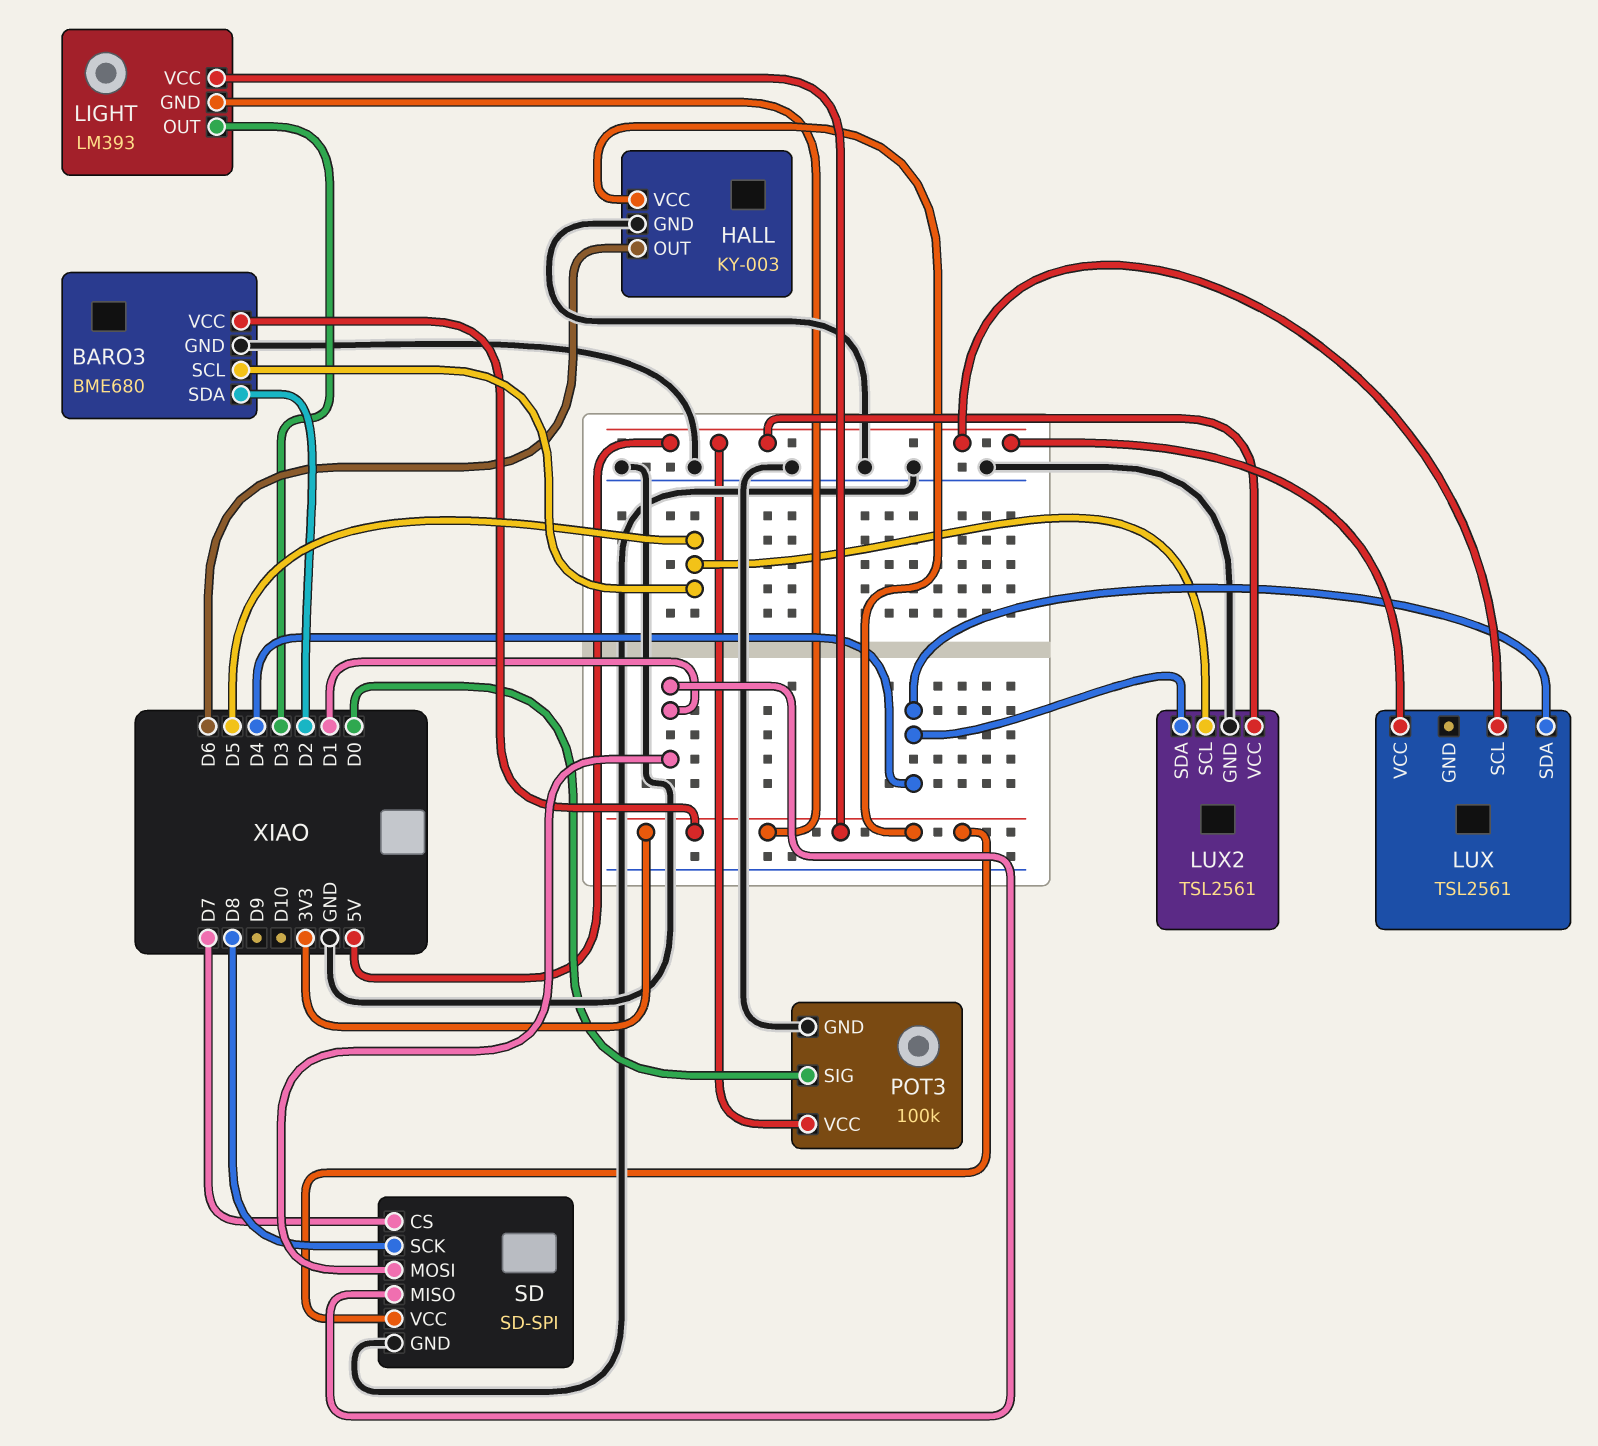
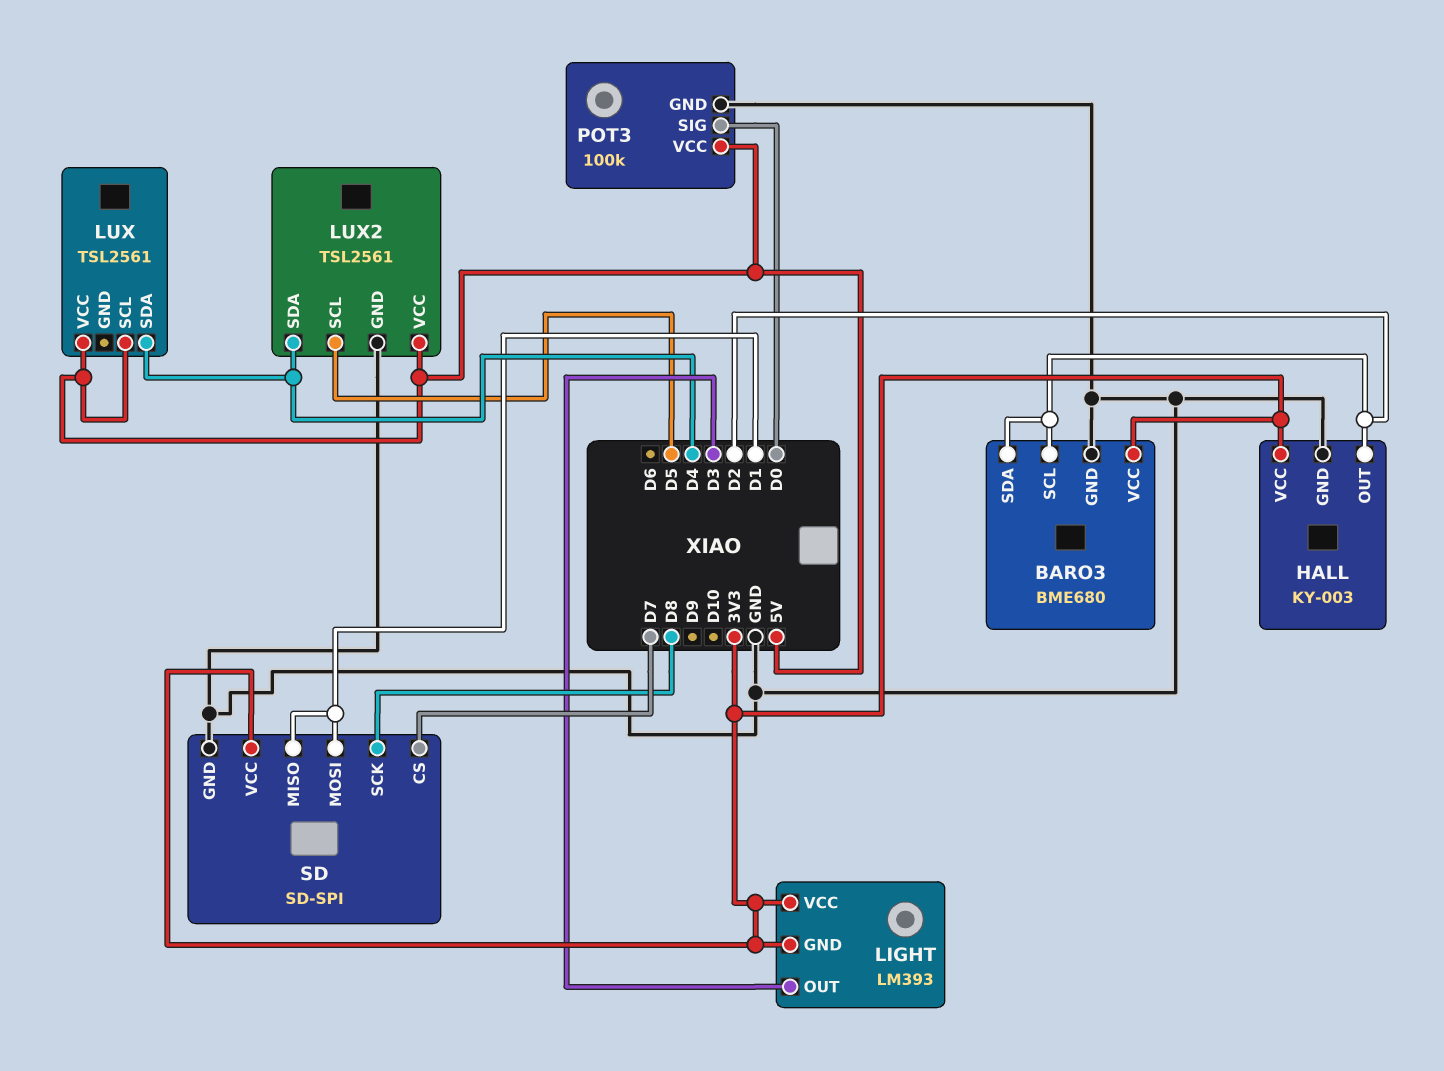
BARO3 pin SCL: D5 -> D2
HALL pin OUT: D6 -> D2

